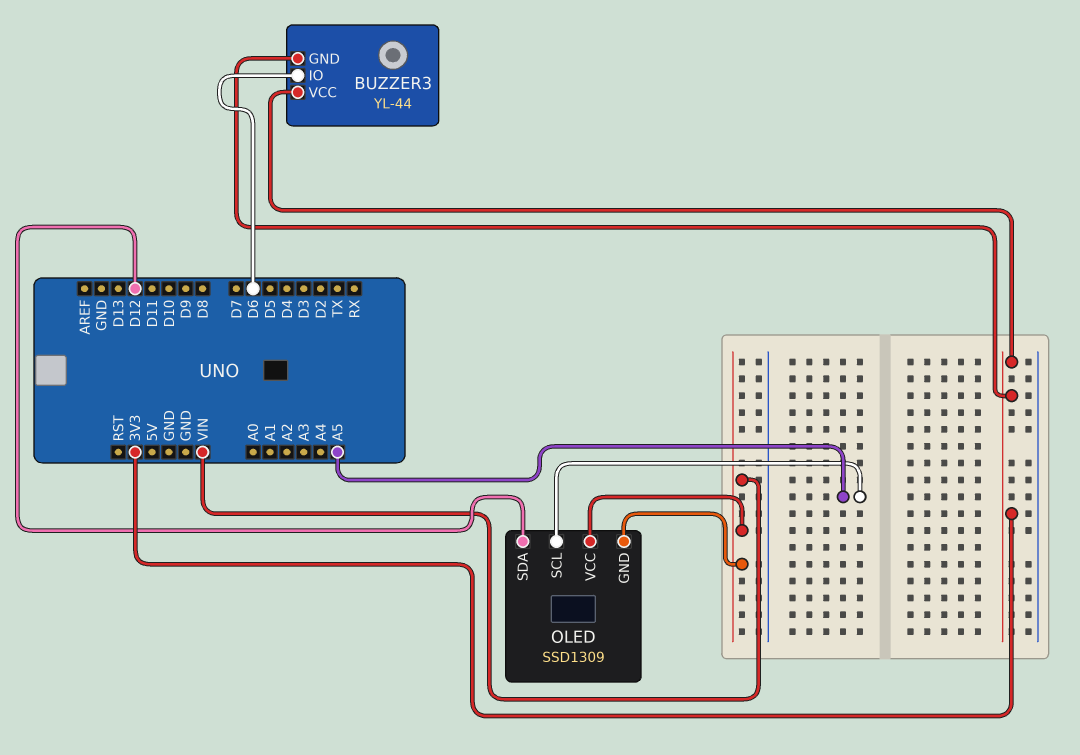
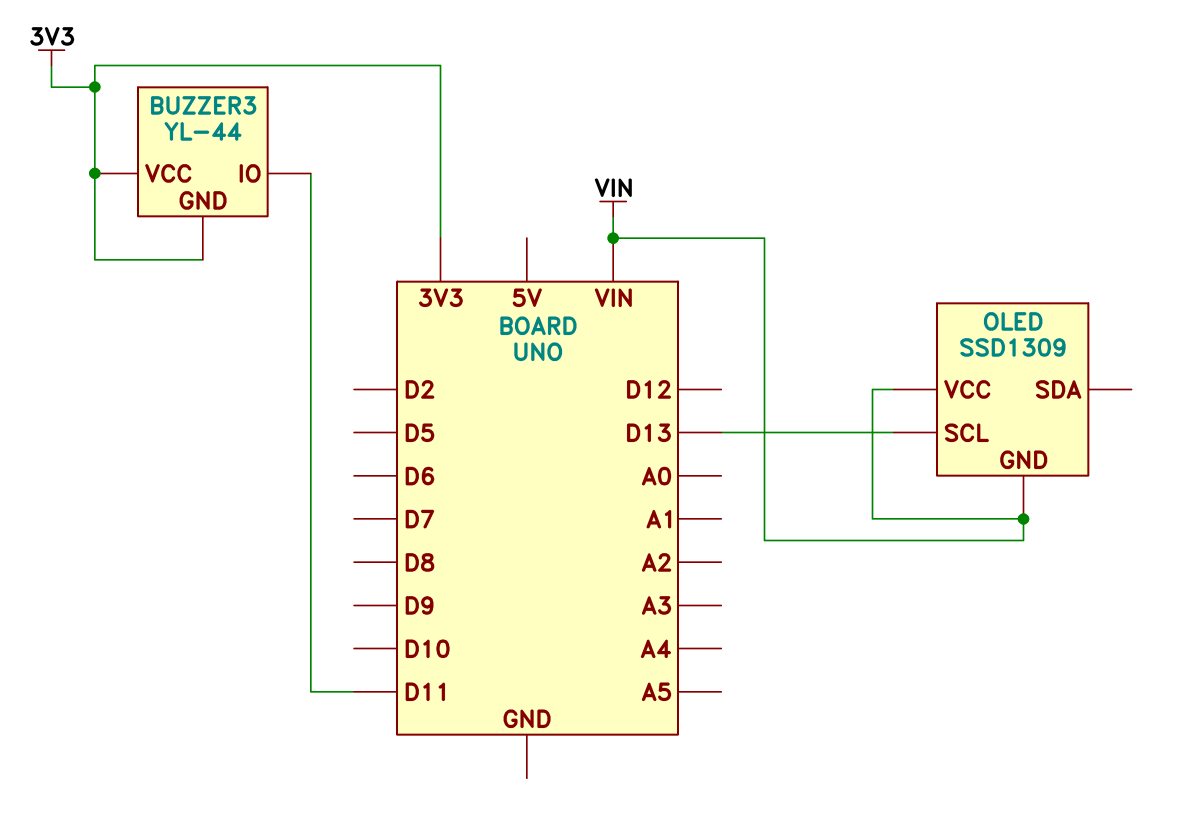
BUZZER3 pin IO: D6 -> D11
OLED pin SCL: A5 -> D13
OLED pin SDA: D12 -> none

